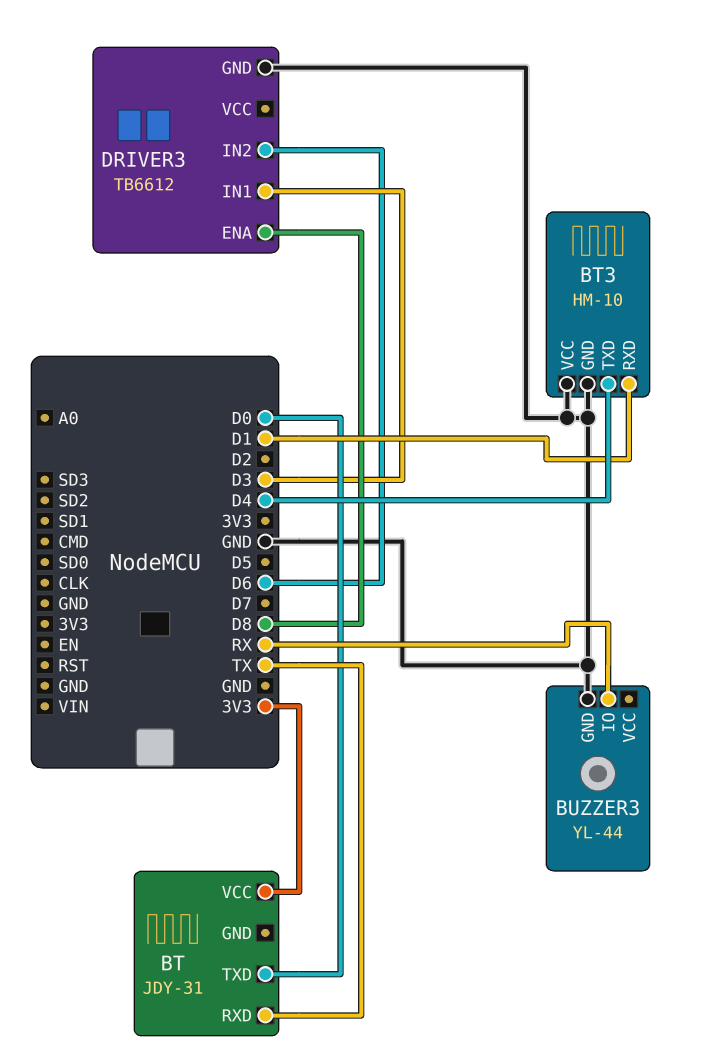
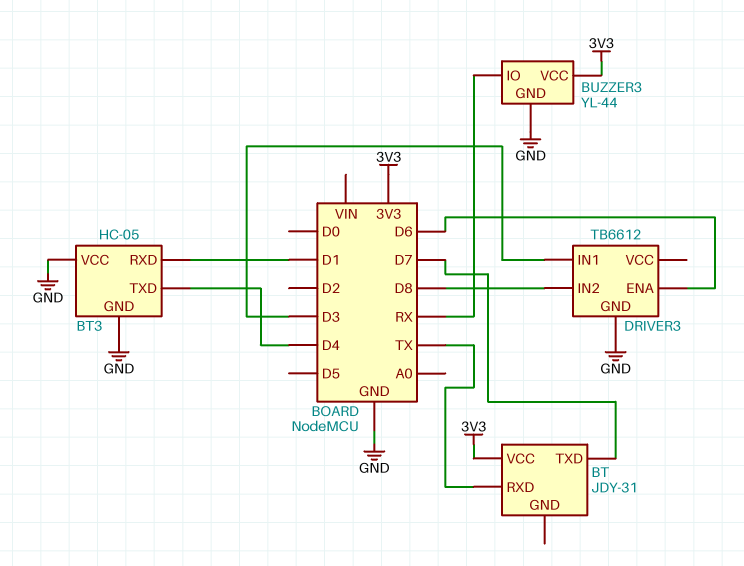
BT pin TXD: D0 -> D7
BT3: HM-10 -> HC-05
BUZZER3 pin VCC: none -> 3V3
DRIVER3 pin ENA: D8 -> D6
DRIVER3 pin IN2: D6 -> D8

